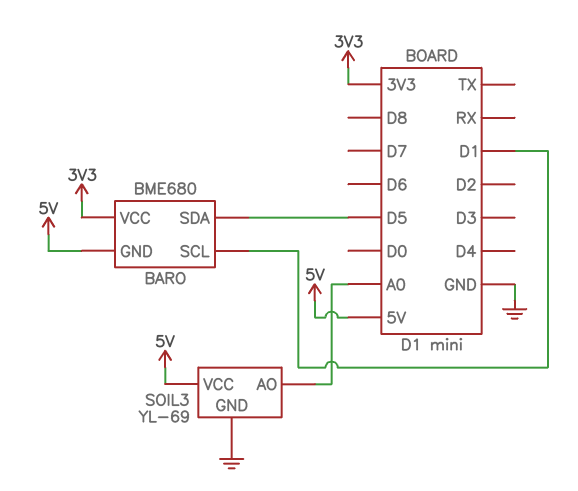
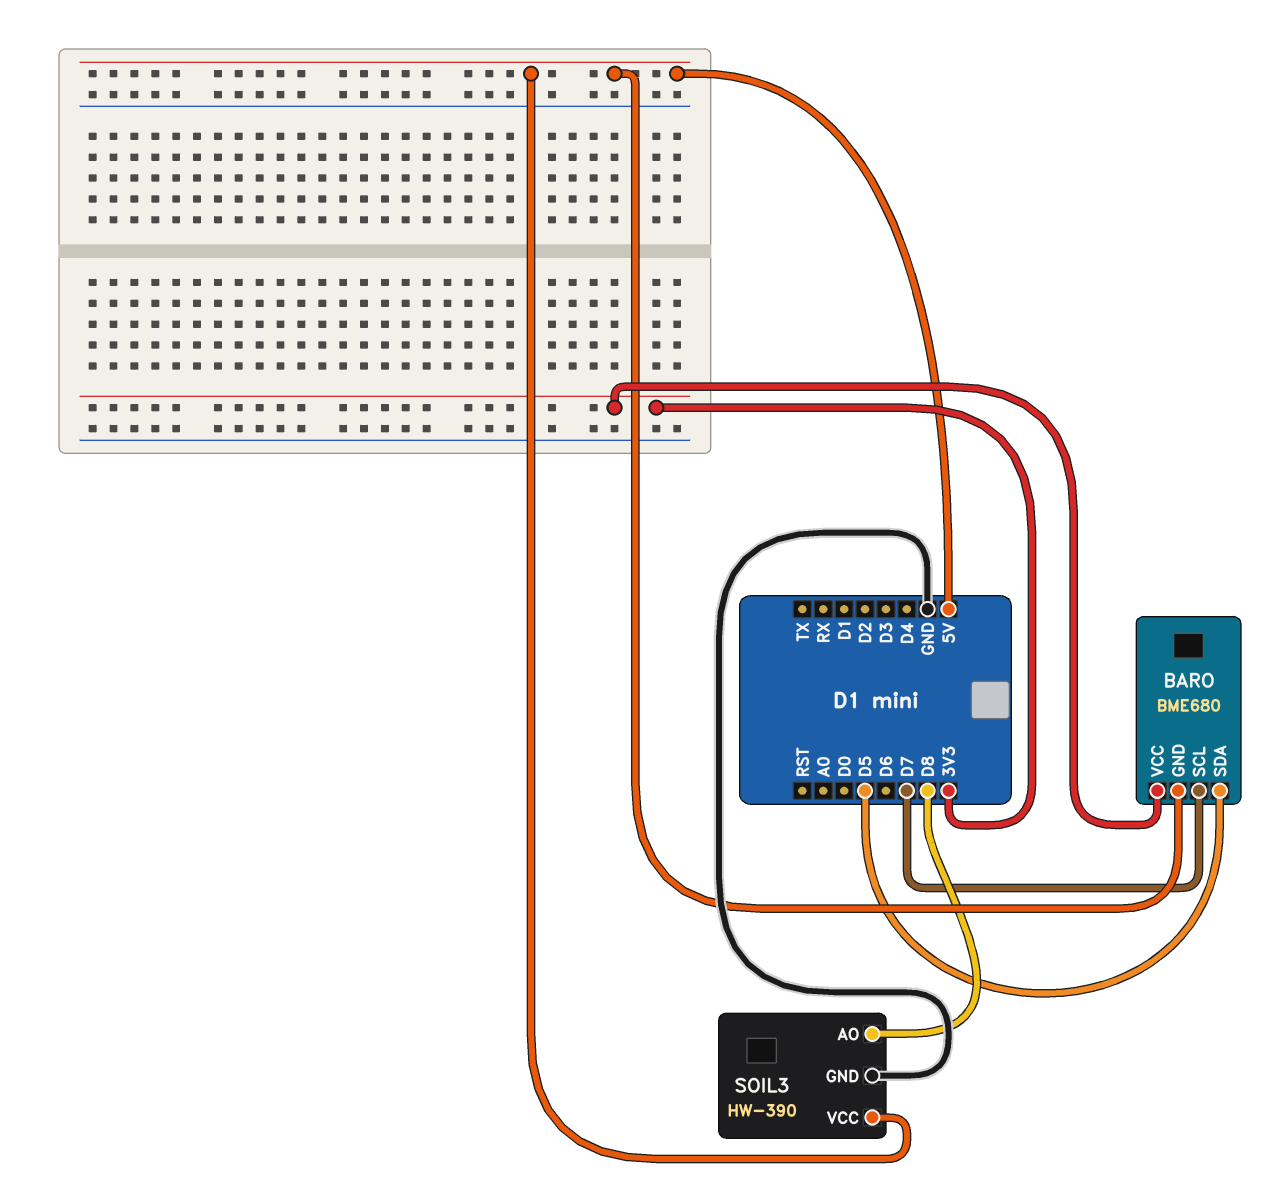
BARO pin SCL: D1 -> D7
SOIL3: YL-69 -> HW-390
SOIL3 pin AO: A0 -> D8

